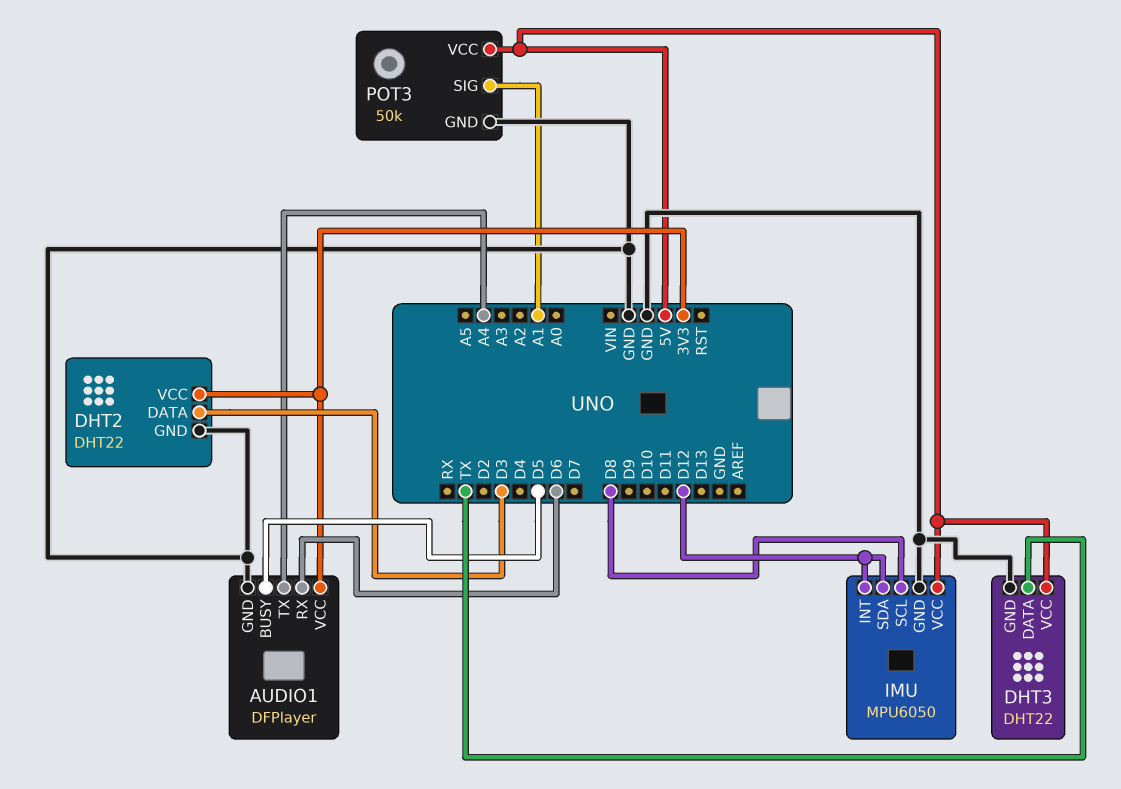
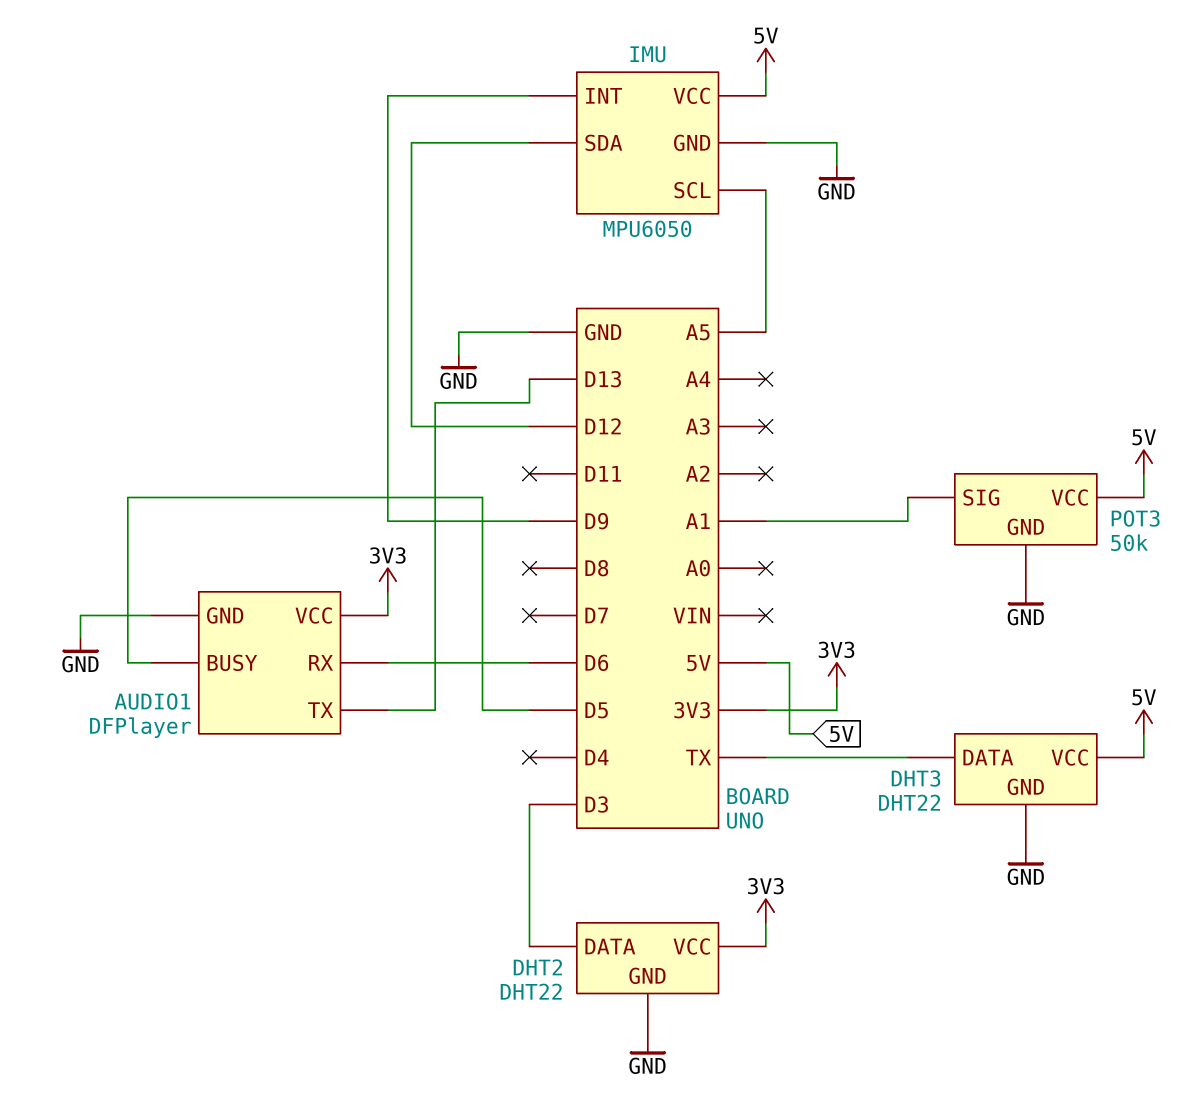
AUDIO1 pin TX: A4 -> D13
IMU pin INT: D12 -> D9
IMU pin SCL: D8 -> A5

